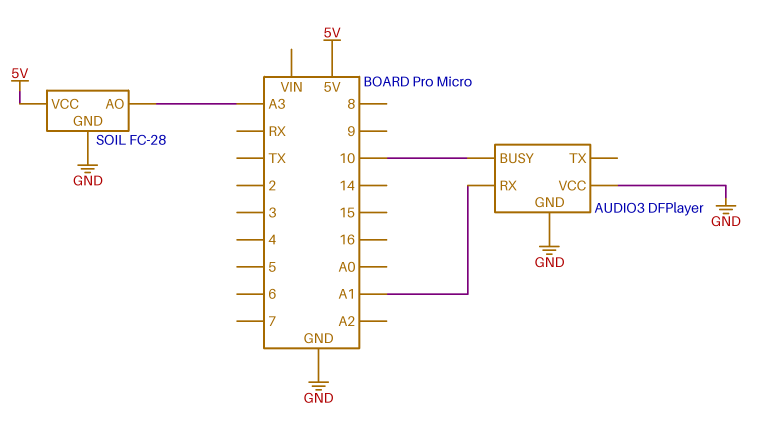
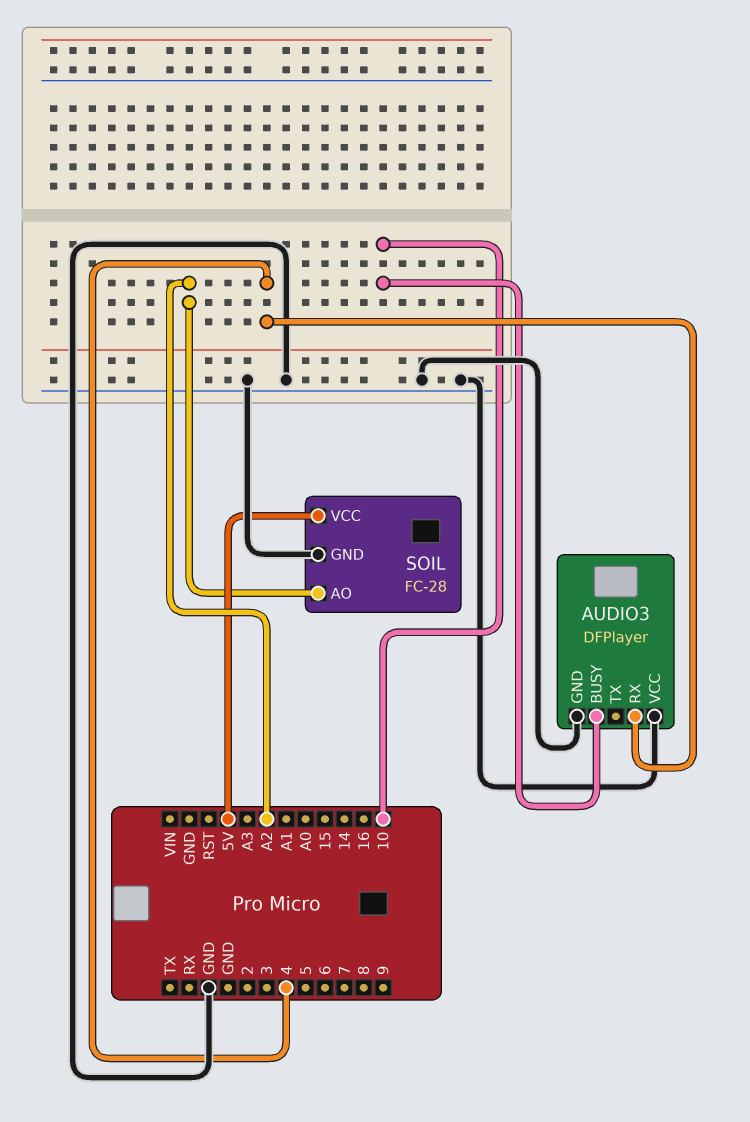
AUDIO3 pin RX: A1 -> 4
SOIL pin AO: A3 -> A2

